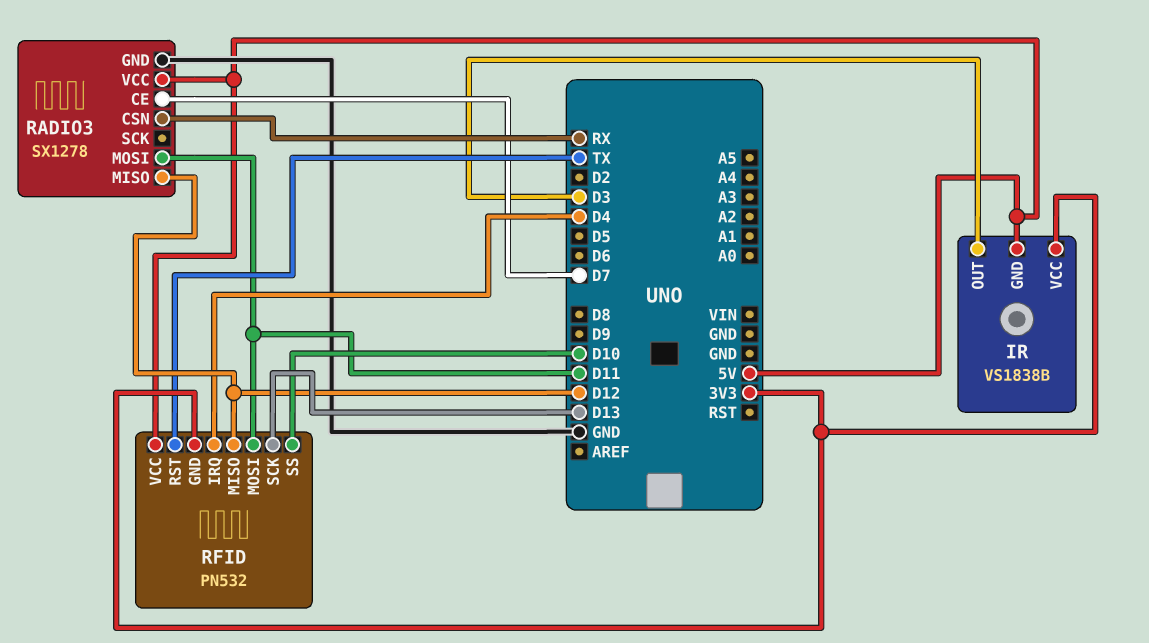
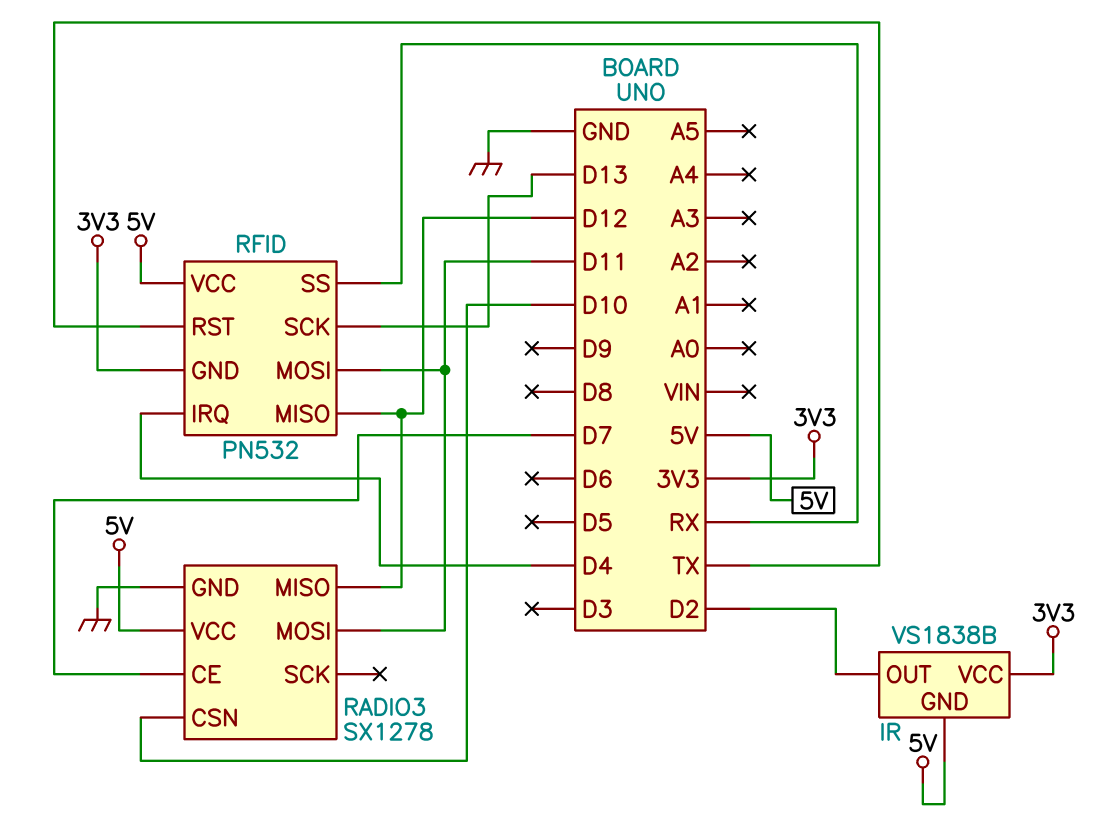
IR pin OUT: D3 -> D2
RADIO3 pin CSN: RX -> D10
RFID pin SS: D10 -> RX

